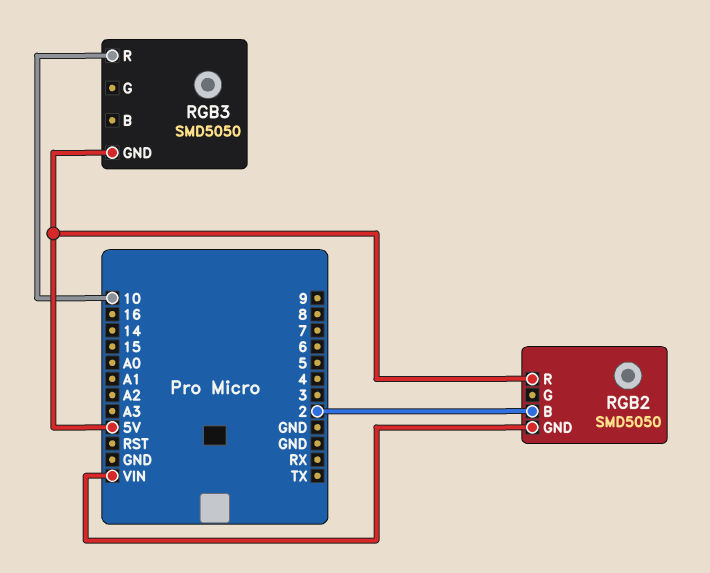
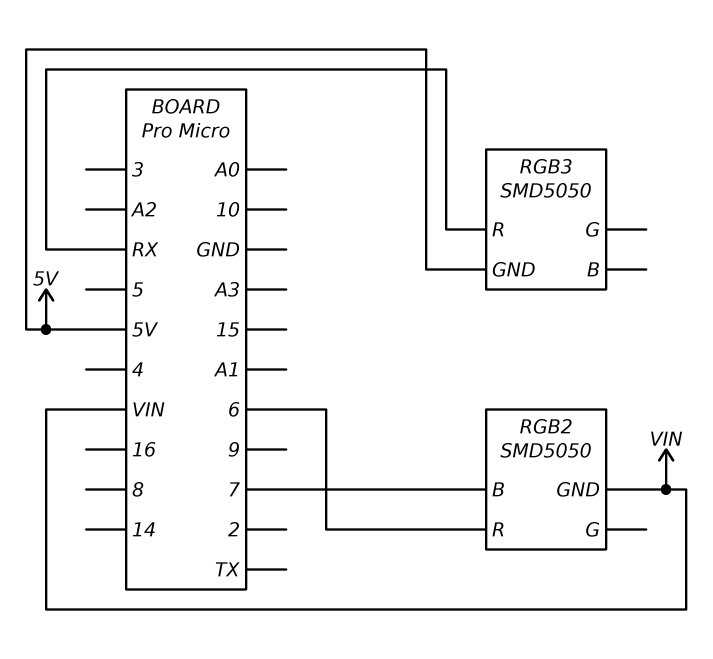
RGB2 pin B: 2 -> 7
RGB2 pin R: 5V -> 6
RGB3 pin R: 10 -> RX

